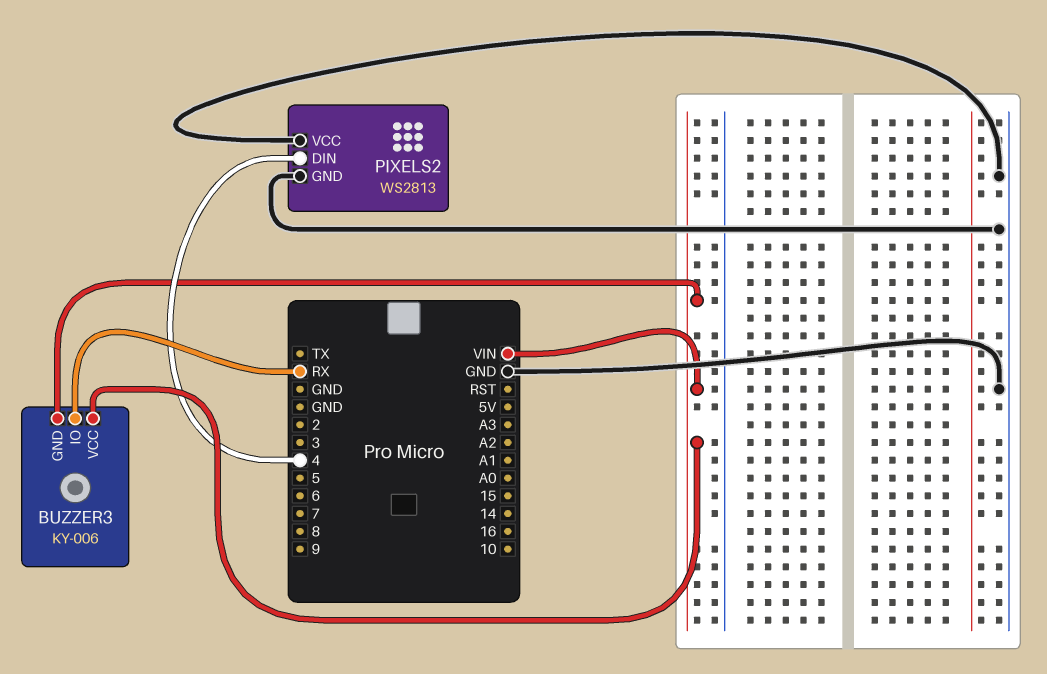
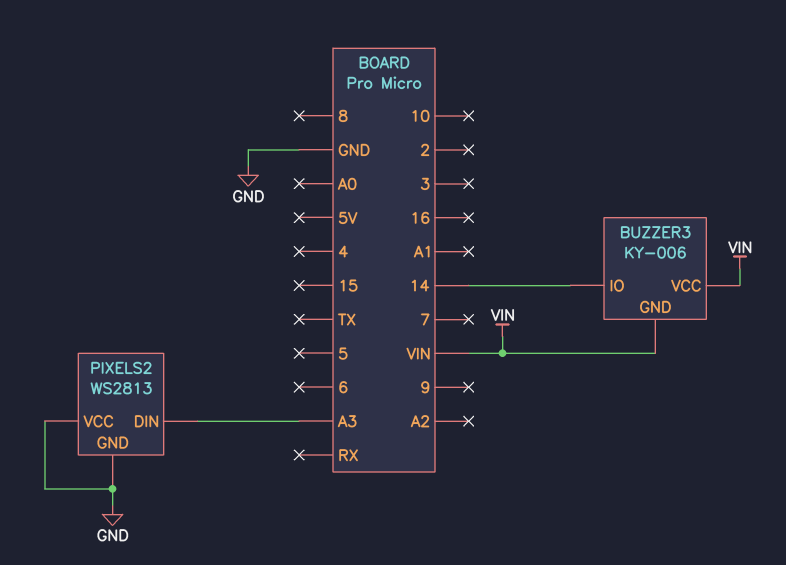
BUZZER3 pin IO: RX -> 14
PIXELS2 pin DIN: 4 -> A3

